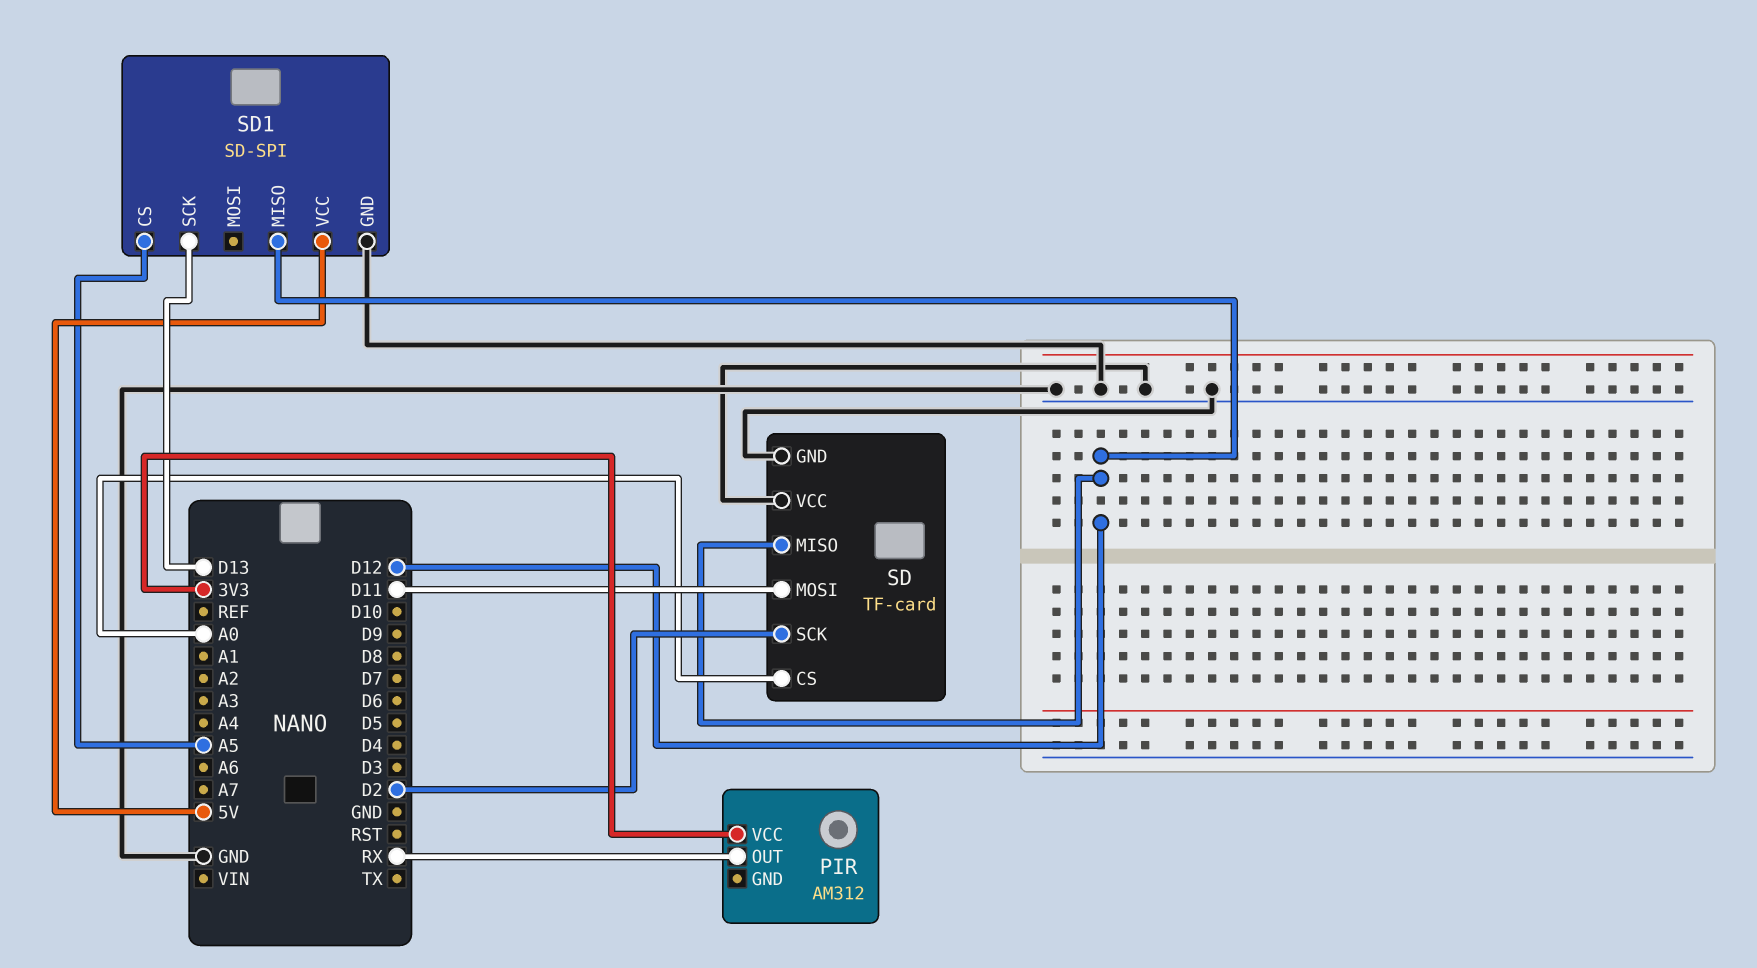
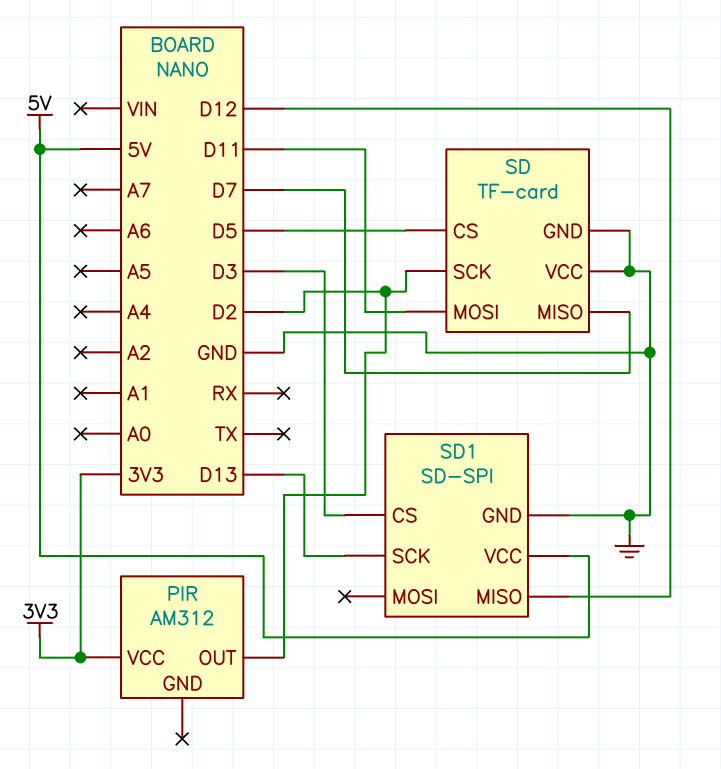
PIR pin OUT: RX -> D2
SD pin CS: A0 -> D5
SD pin MISO: D12 -> D7
SD1 pin CS: A5 -> D3

